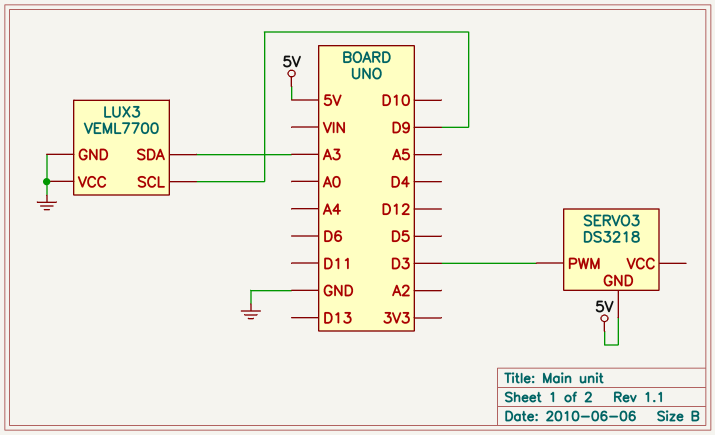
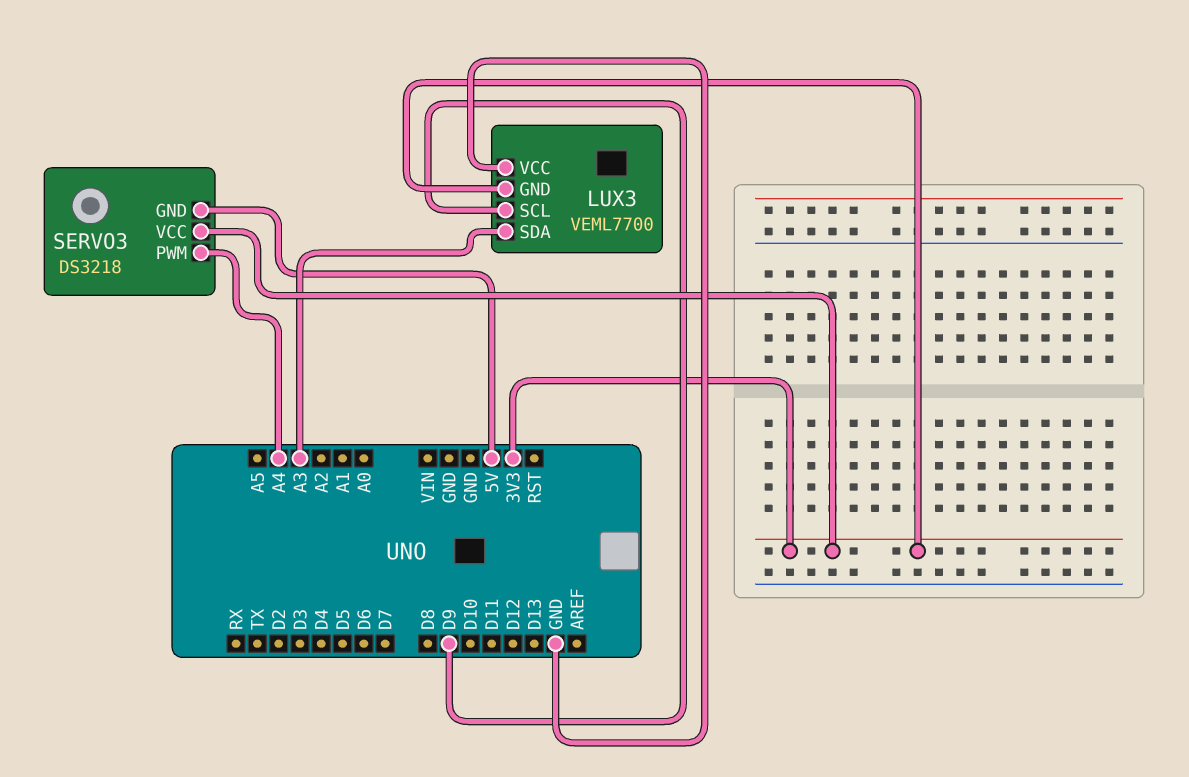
LUX3 pin GND: GND -> 3V3
SERVO3 pin PWM: D3 -> A4
SERVO3 pin VCC: none -> 3V3

